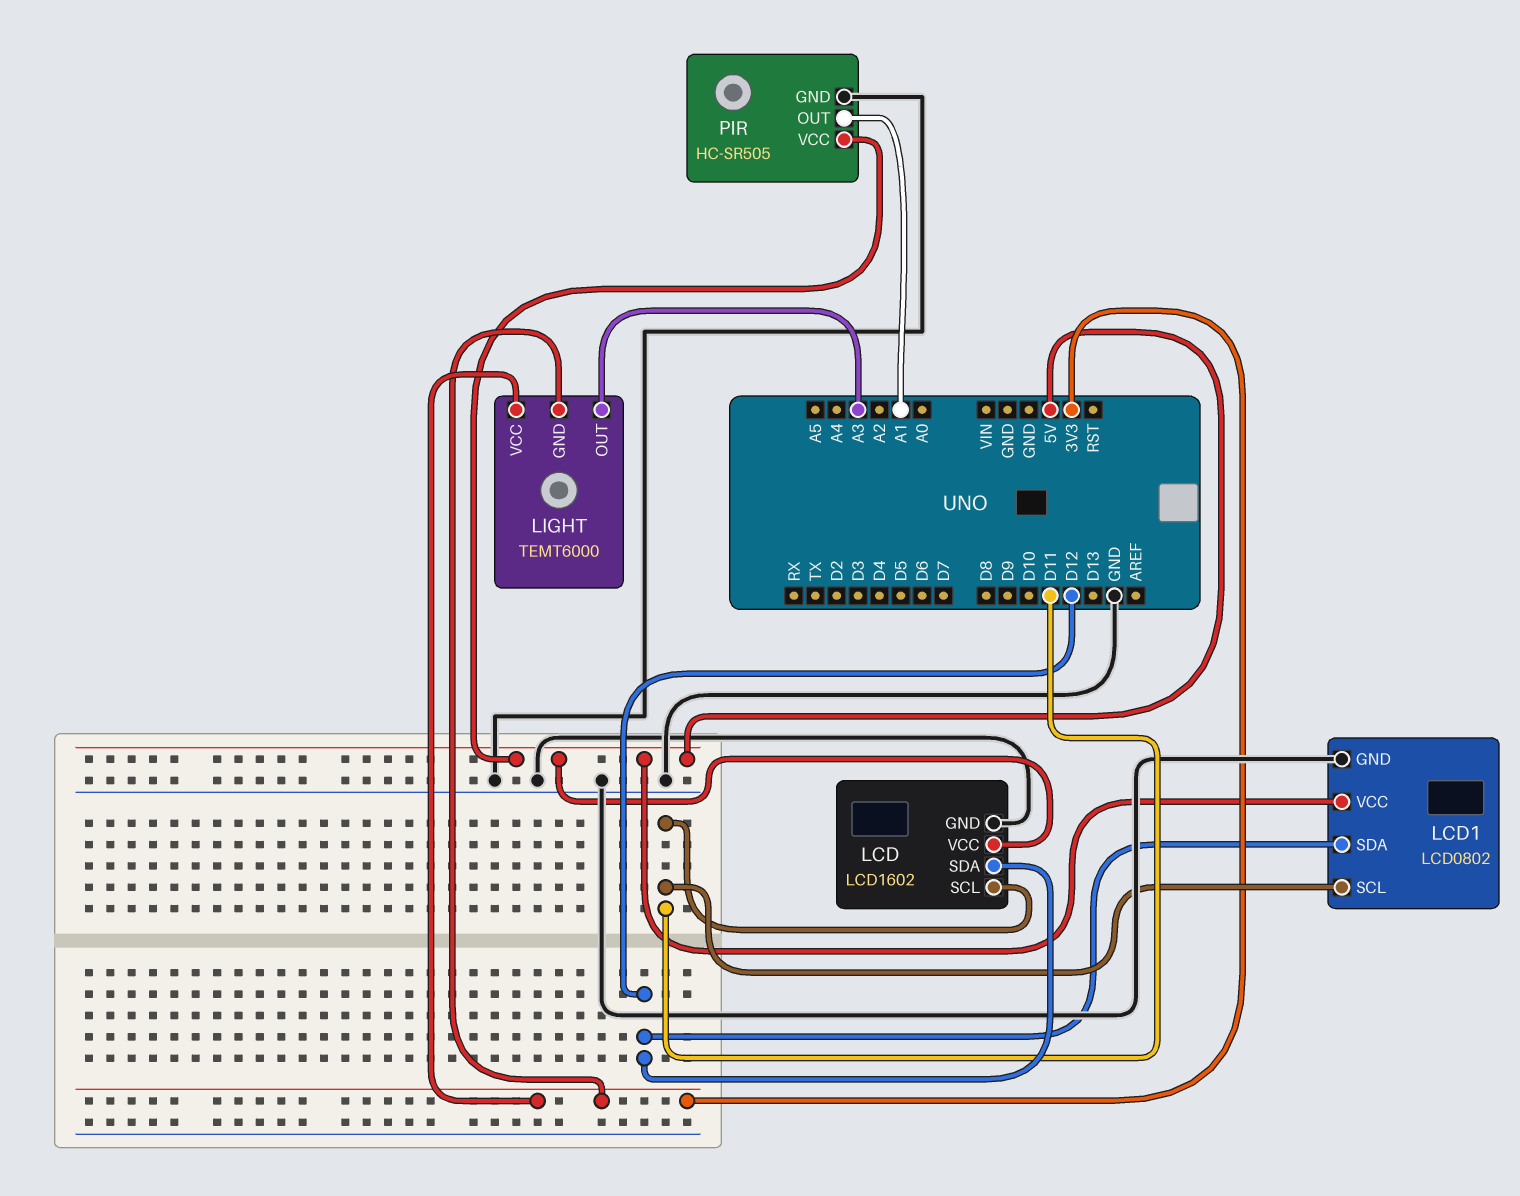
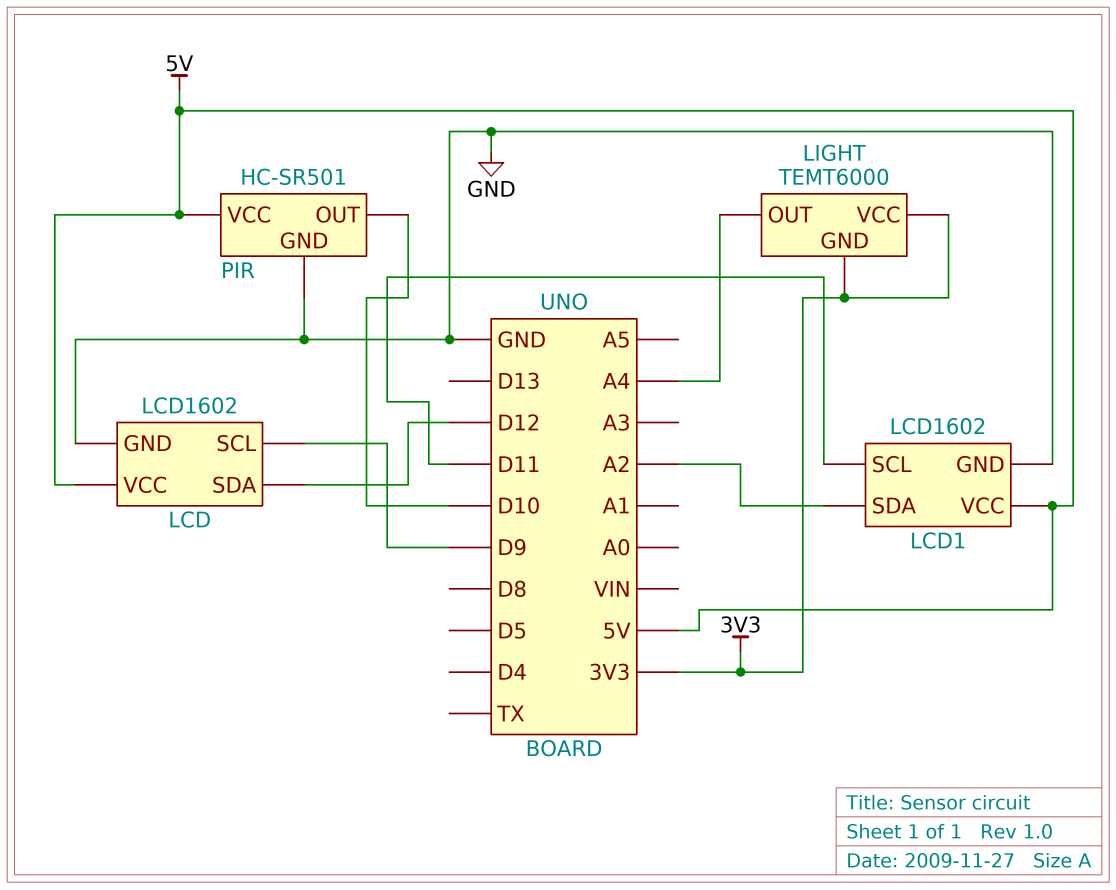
LCD pin SCL: D11 -> D9
LCD1: LCD0802 -> LCD1602
LCD1 pin SDA: D12 -> A2
LIGHT pin OUT: A3 -> A4
PIR: HC-SR505 -> HC-SR501
PIR pin OUT: A1 -> D10

